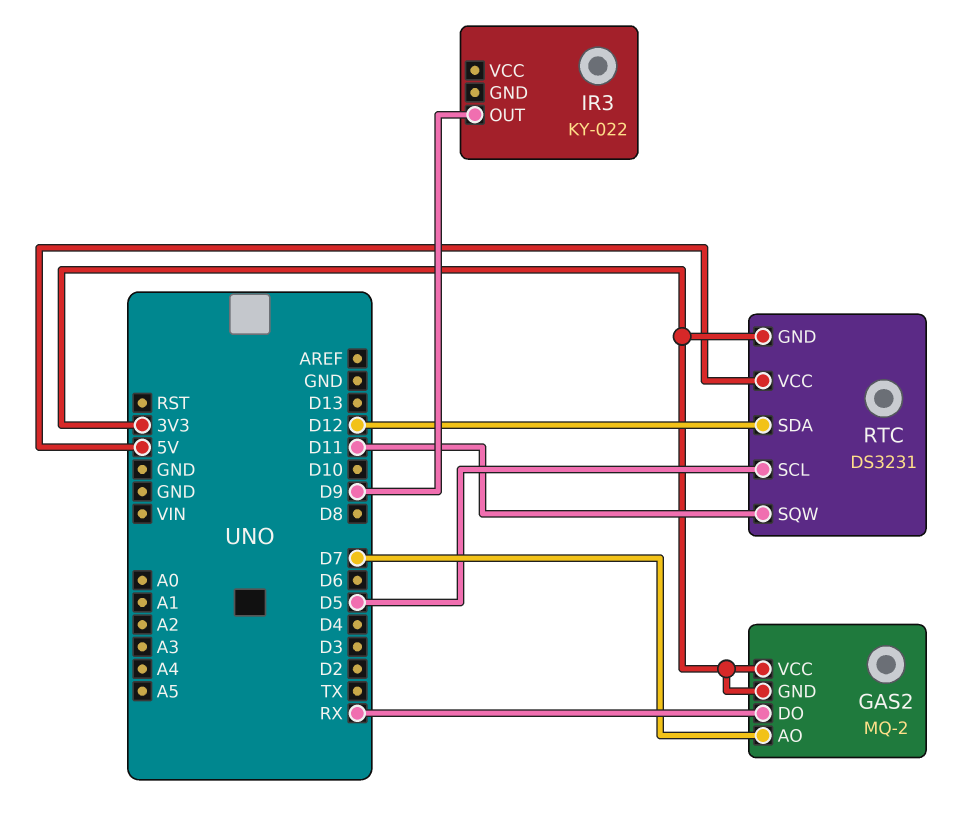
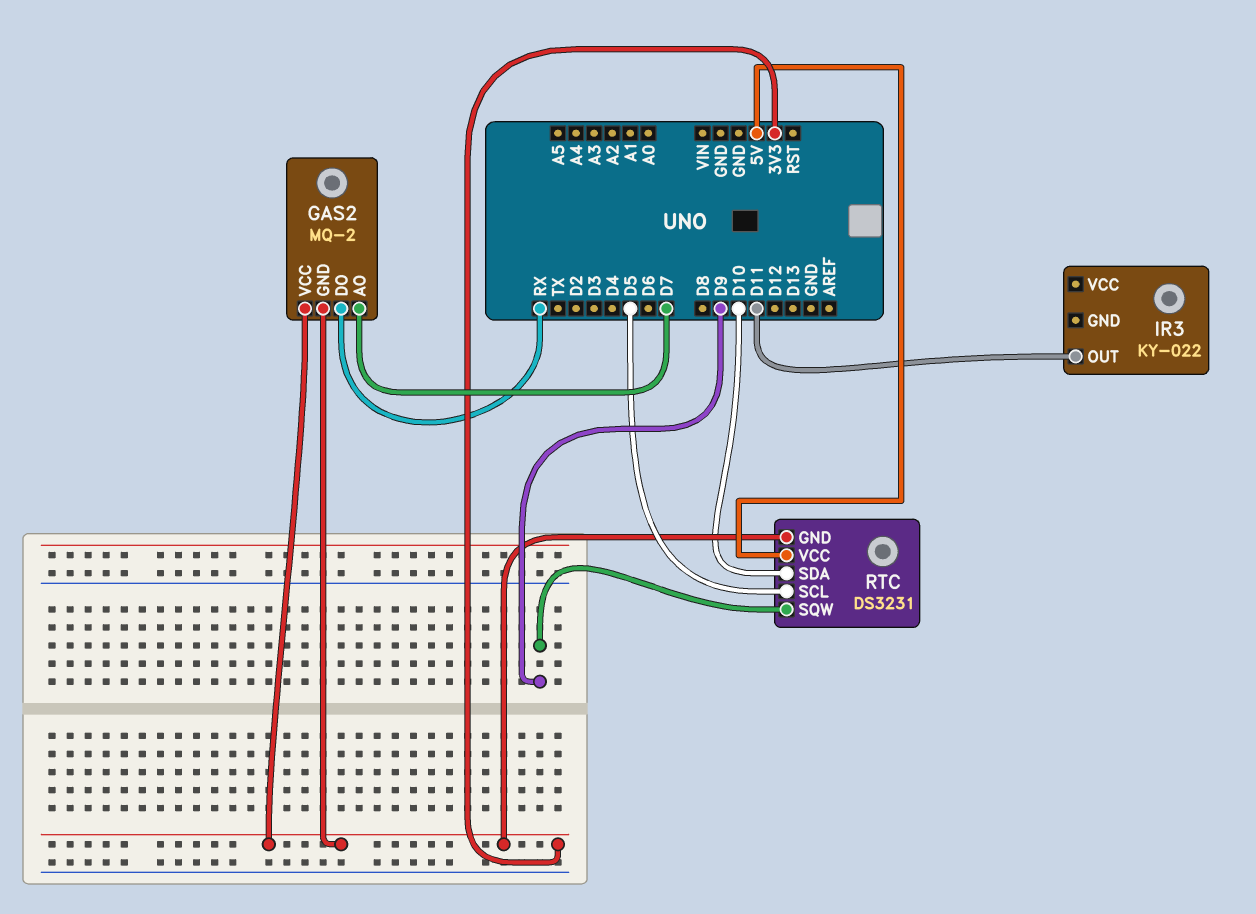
IR3 pin OUT: D9 -> D11
RTC pin SDA: D12 -> D10
RTC pin SQW: D11 -> D9

